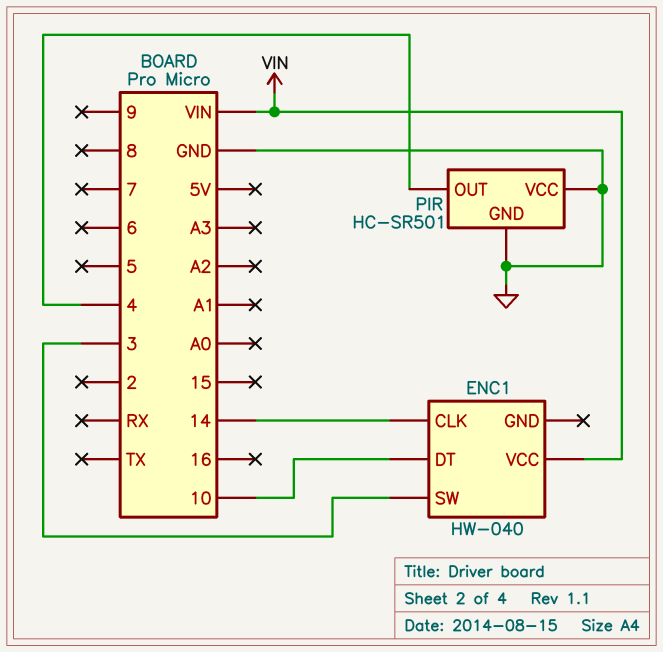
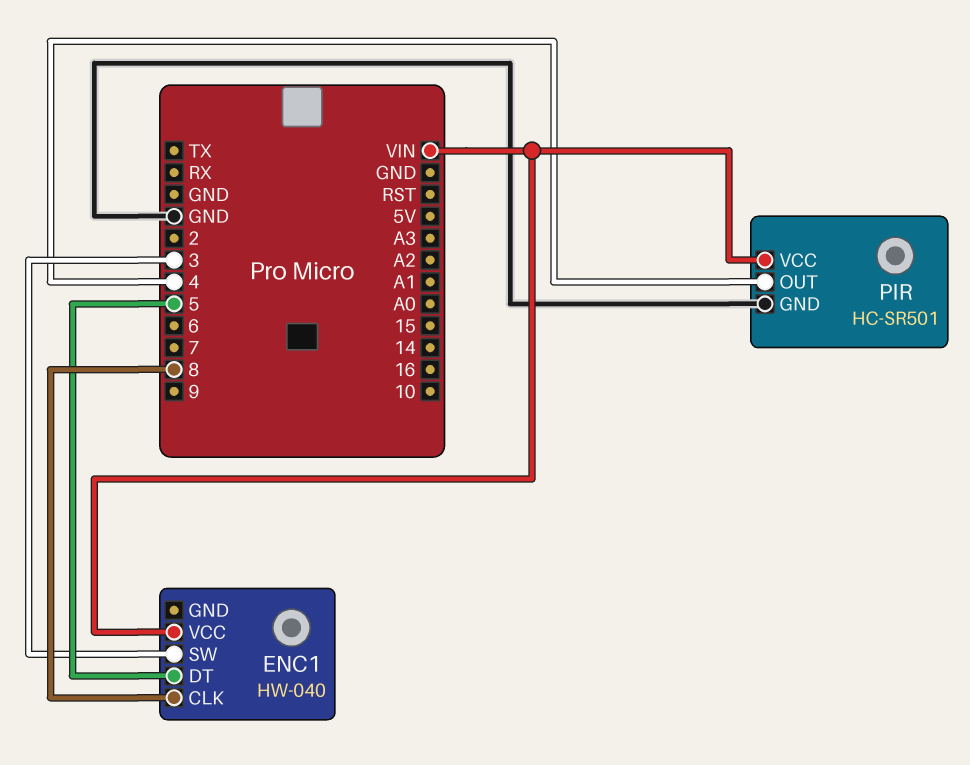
ENC1 pin CLK: 14 -> 8
ENC1 pin DT: 10 -> 5
PIR pin VCC: GND -> VIN

